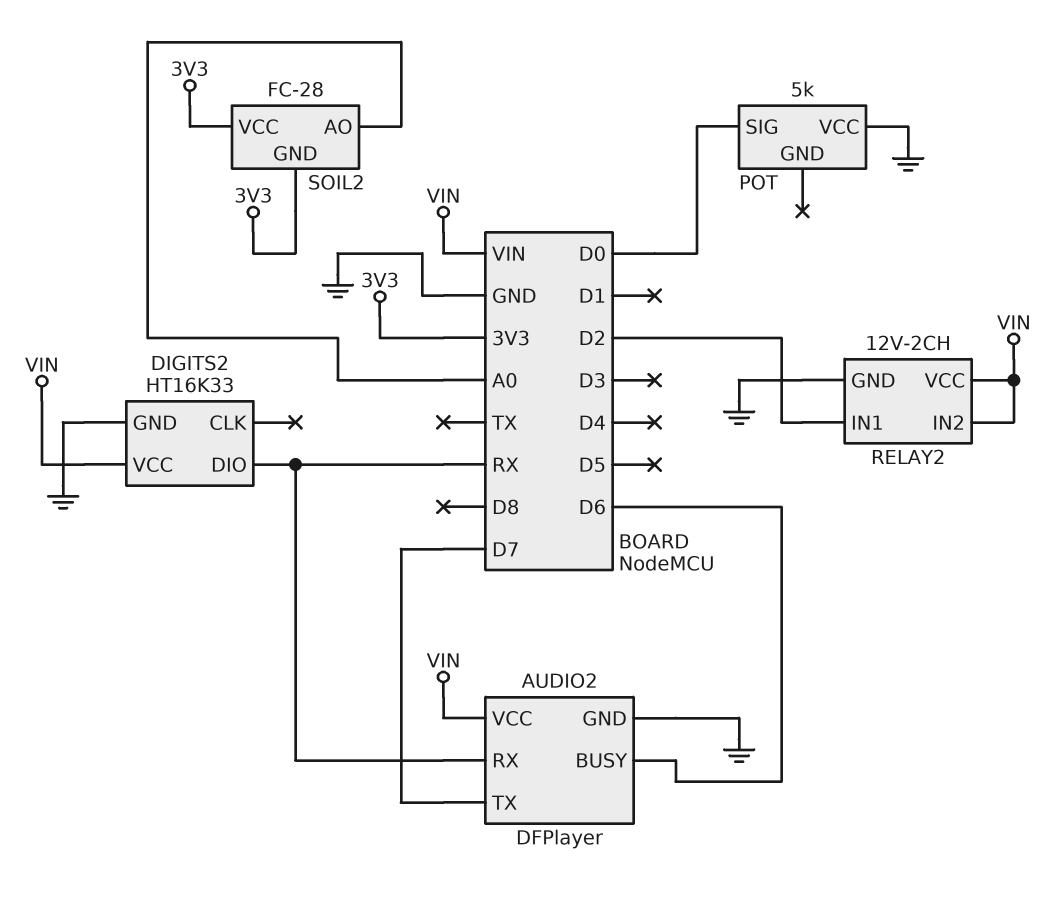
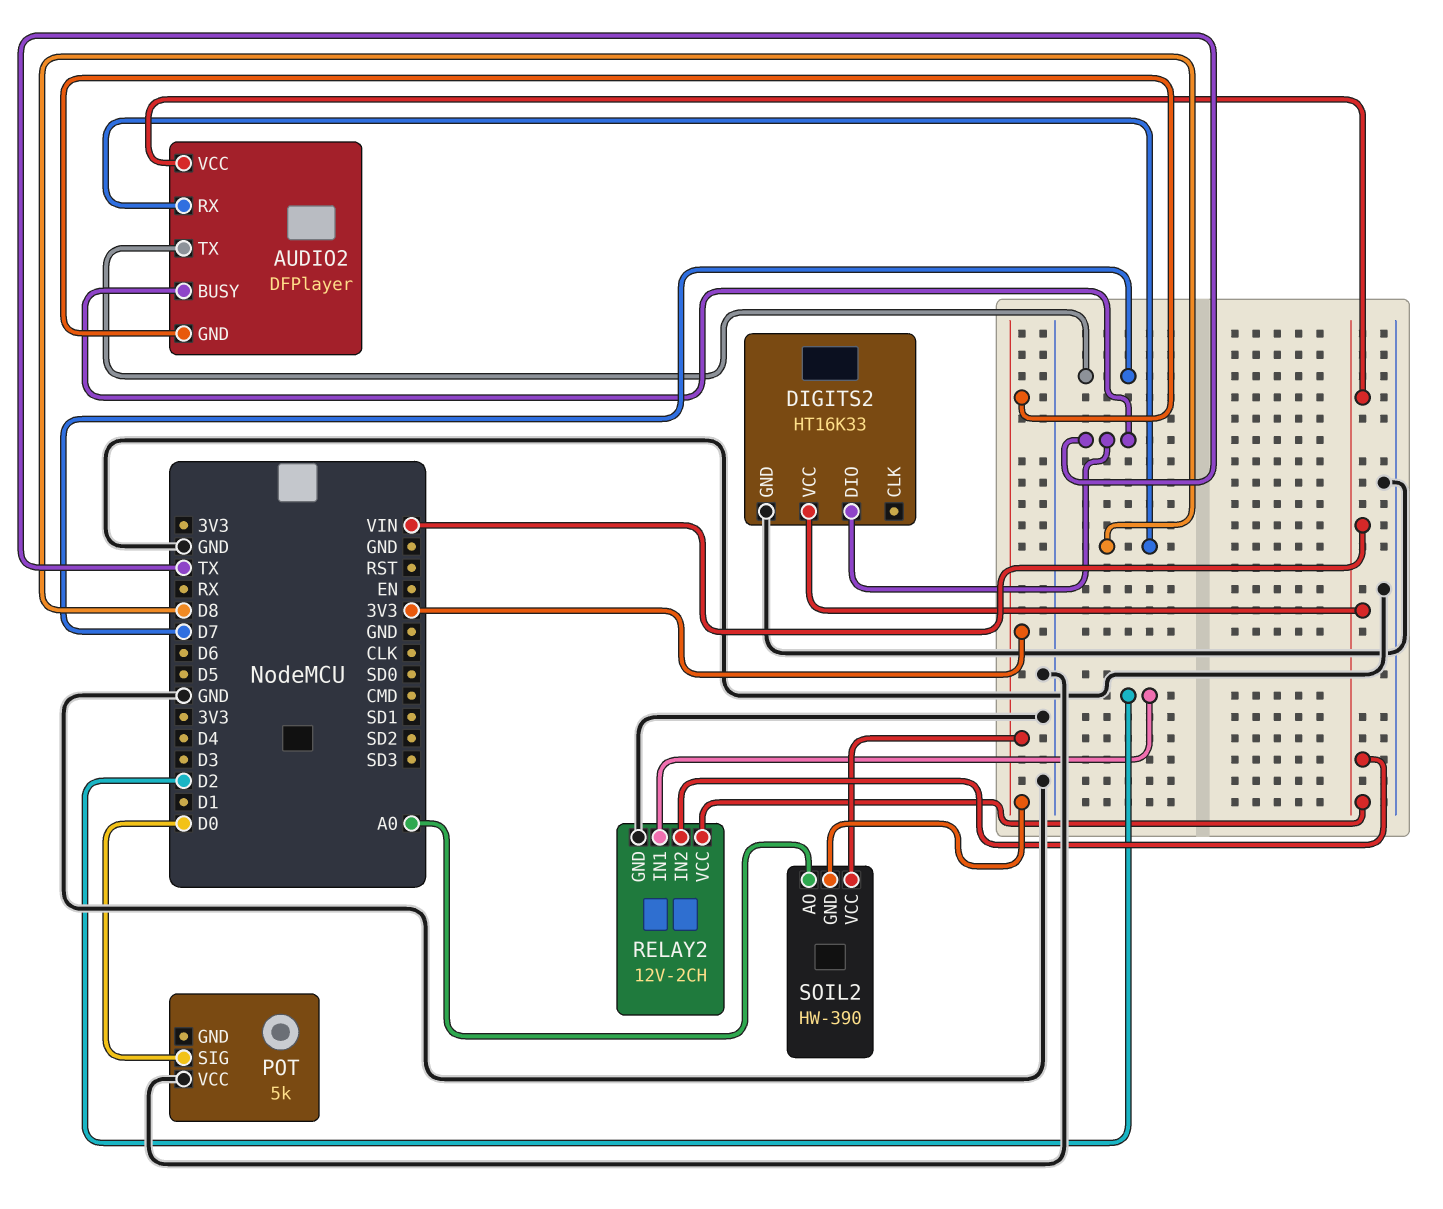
AUDIO2 pin BUSY: D6 -> TX
AUDIO2 pin GND: GND -> 3V3
AUDIO2 pin RX: RX -> D8
DIGITS2 pin DIO: RX -> TX
SOIL2: FC-28 -> HW-390

